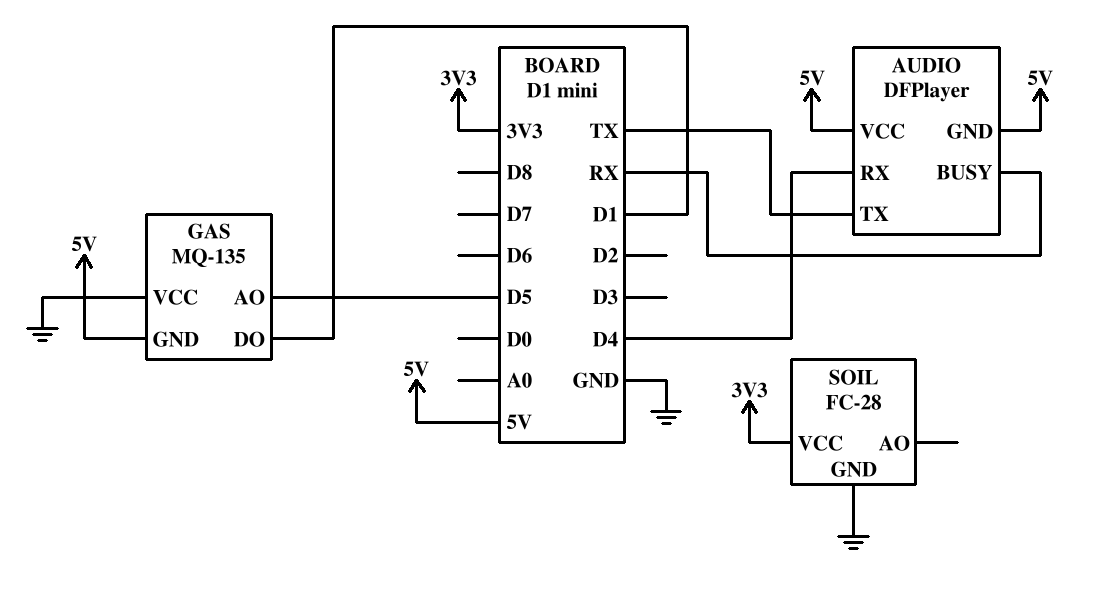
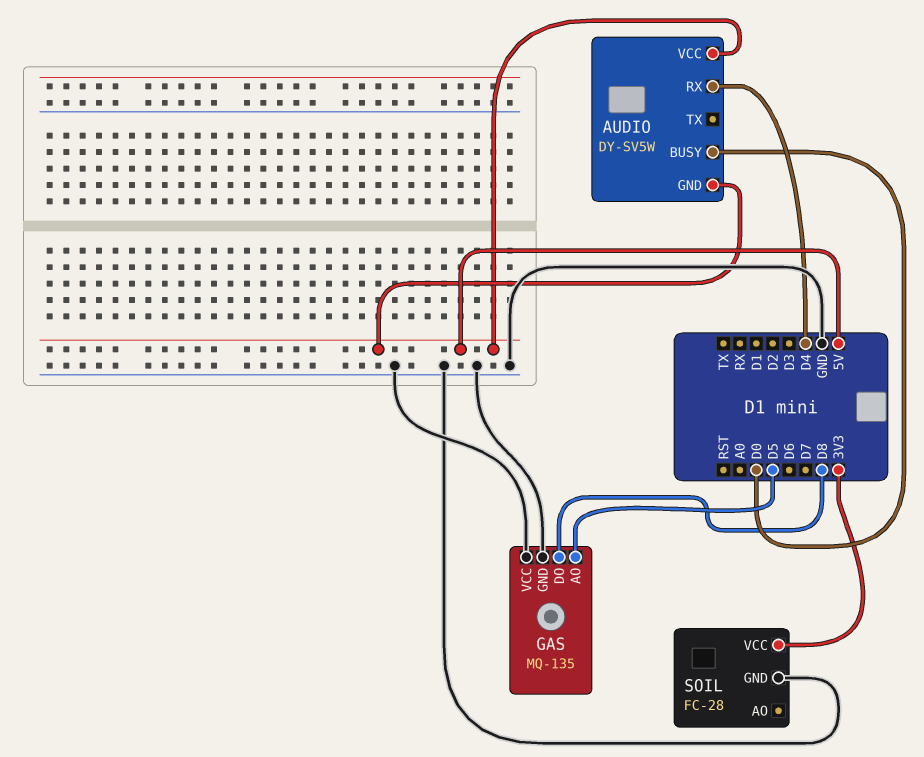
AUDIO: DFPlayer -> DY-SV5W
AUDIO pin BUSY: RX -> D0
AUDIO pin TX: TX -> none
GAS pin DO: D1 -> D8
GAS pin GND: 5V -> GND

